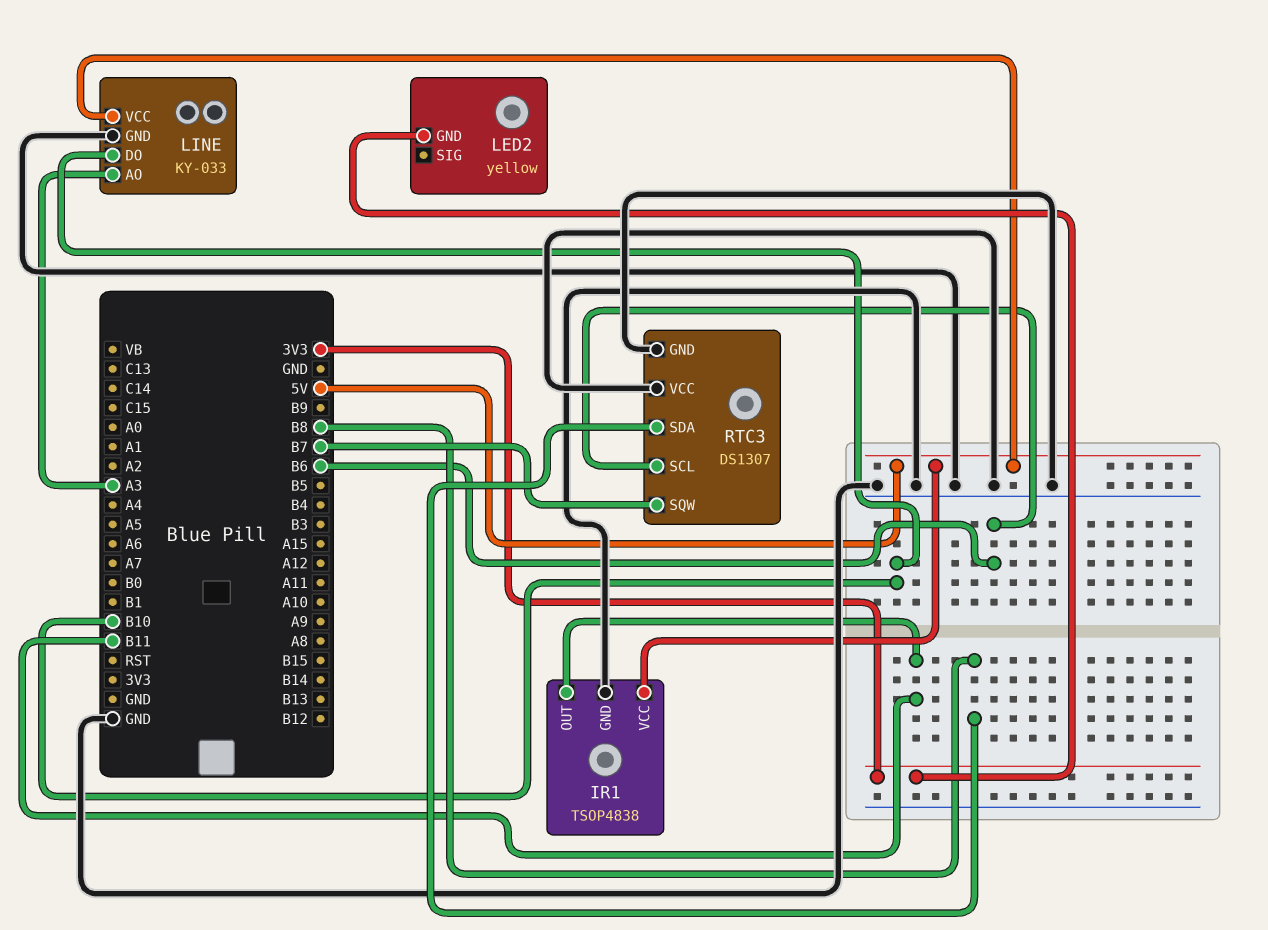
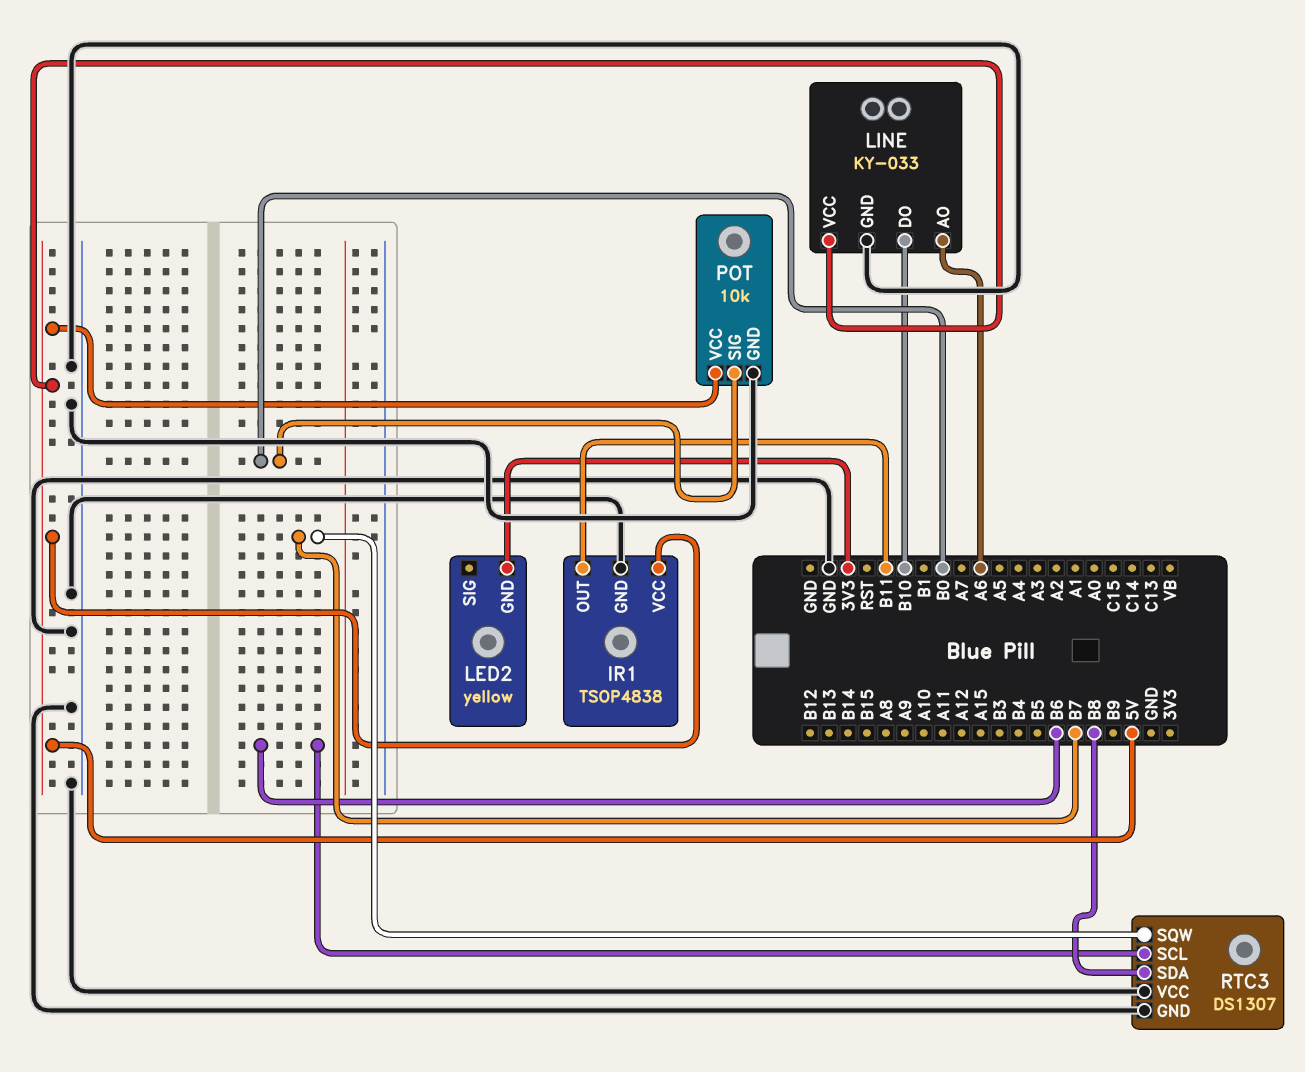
LINE pin AO: A3 -> A6
POT: none -> 10k
POT pin GND: none -> GND
POT pin SIG: none -> B0
POT pin VCC: none -> 5V

